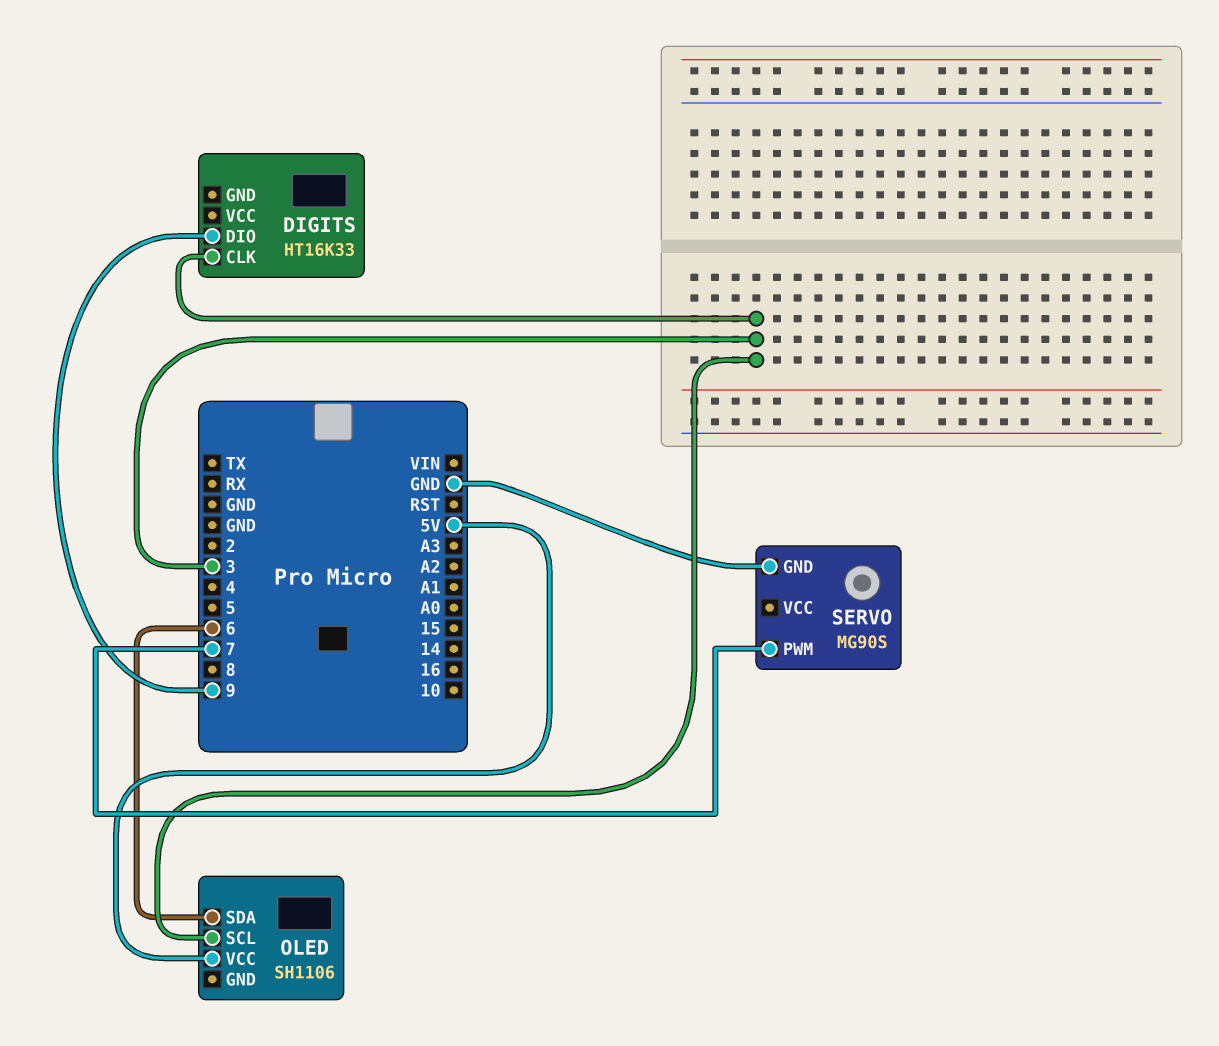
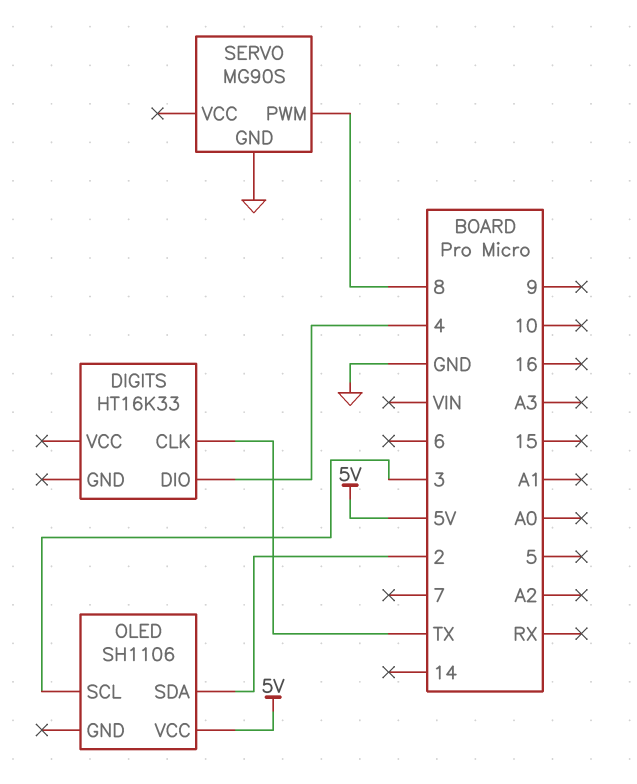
DIGITS pin CLK: 3 -> TX
DIGITS pin DIO: 9 -> 4
OLED pin SDA: 6 -> 2
SERVO pin PWM: 7 -> 8

